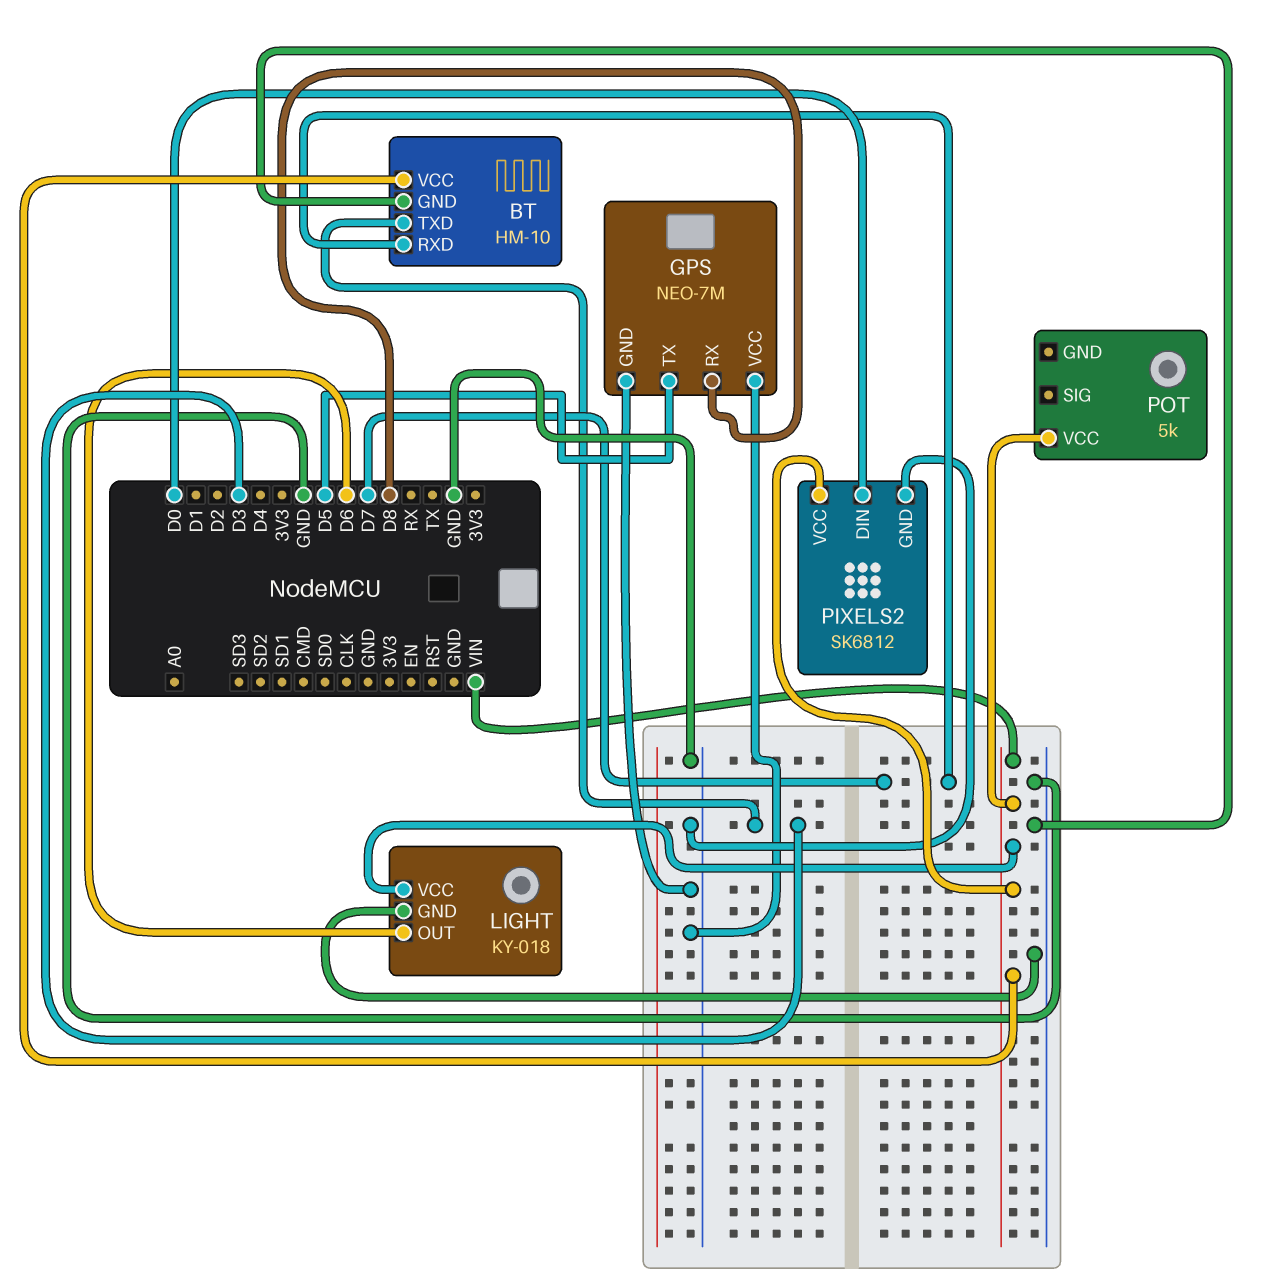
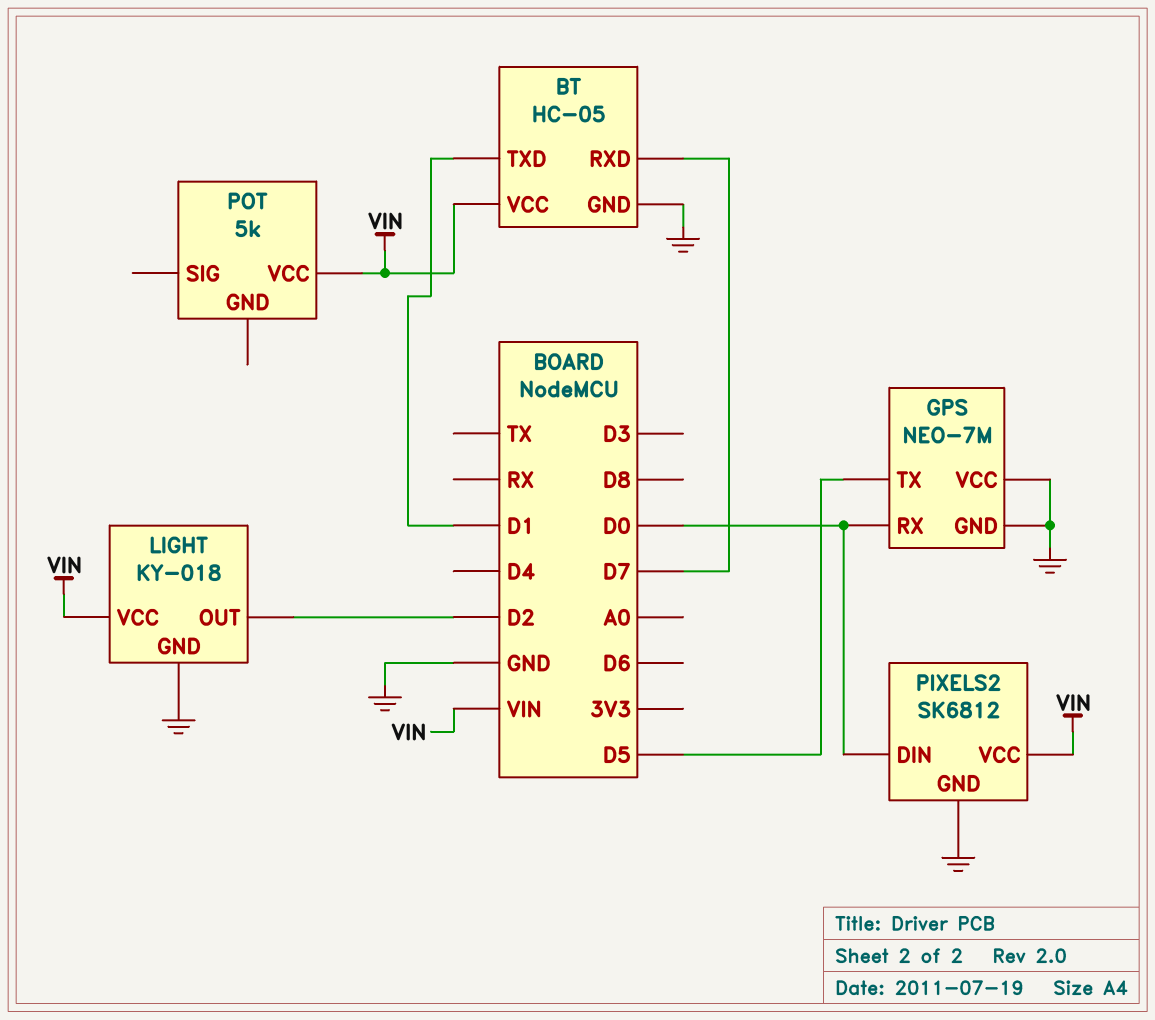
BT: HM-10 -> HC-05
BT pin TXD: D3 -> D1
GPS pin RX: D8 -> D0
LIGHT pin OUT: D6 -> D2

